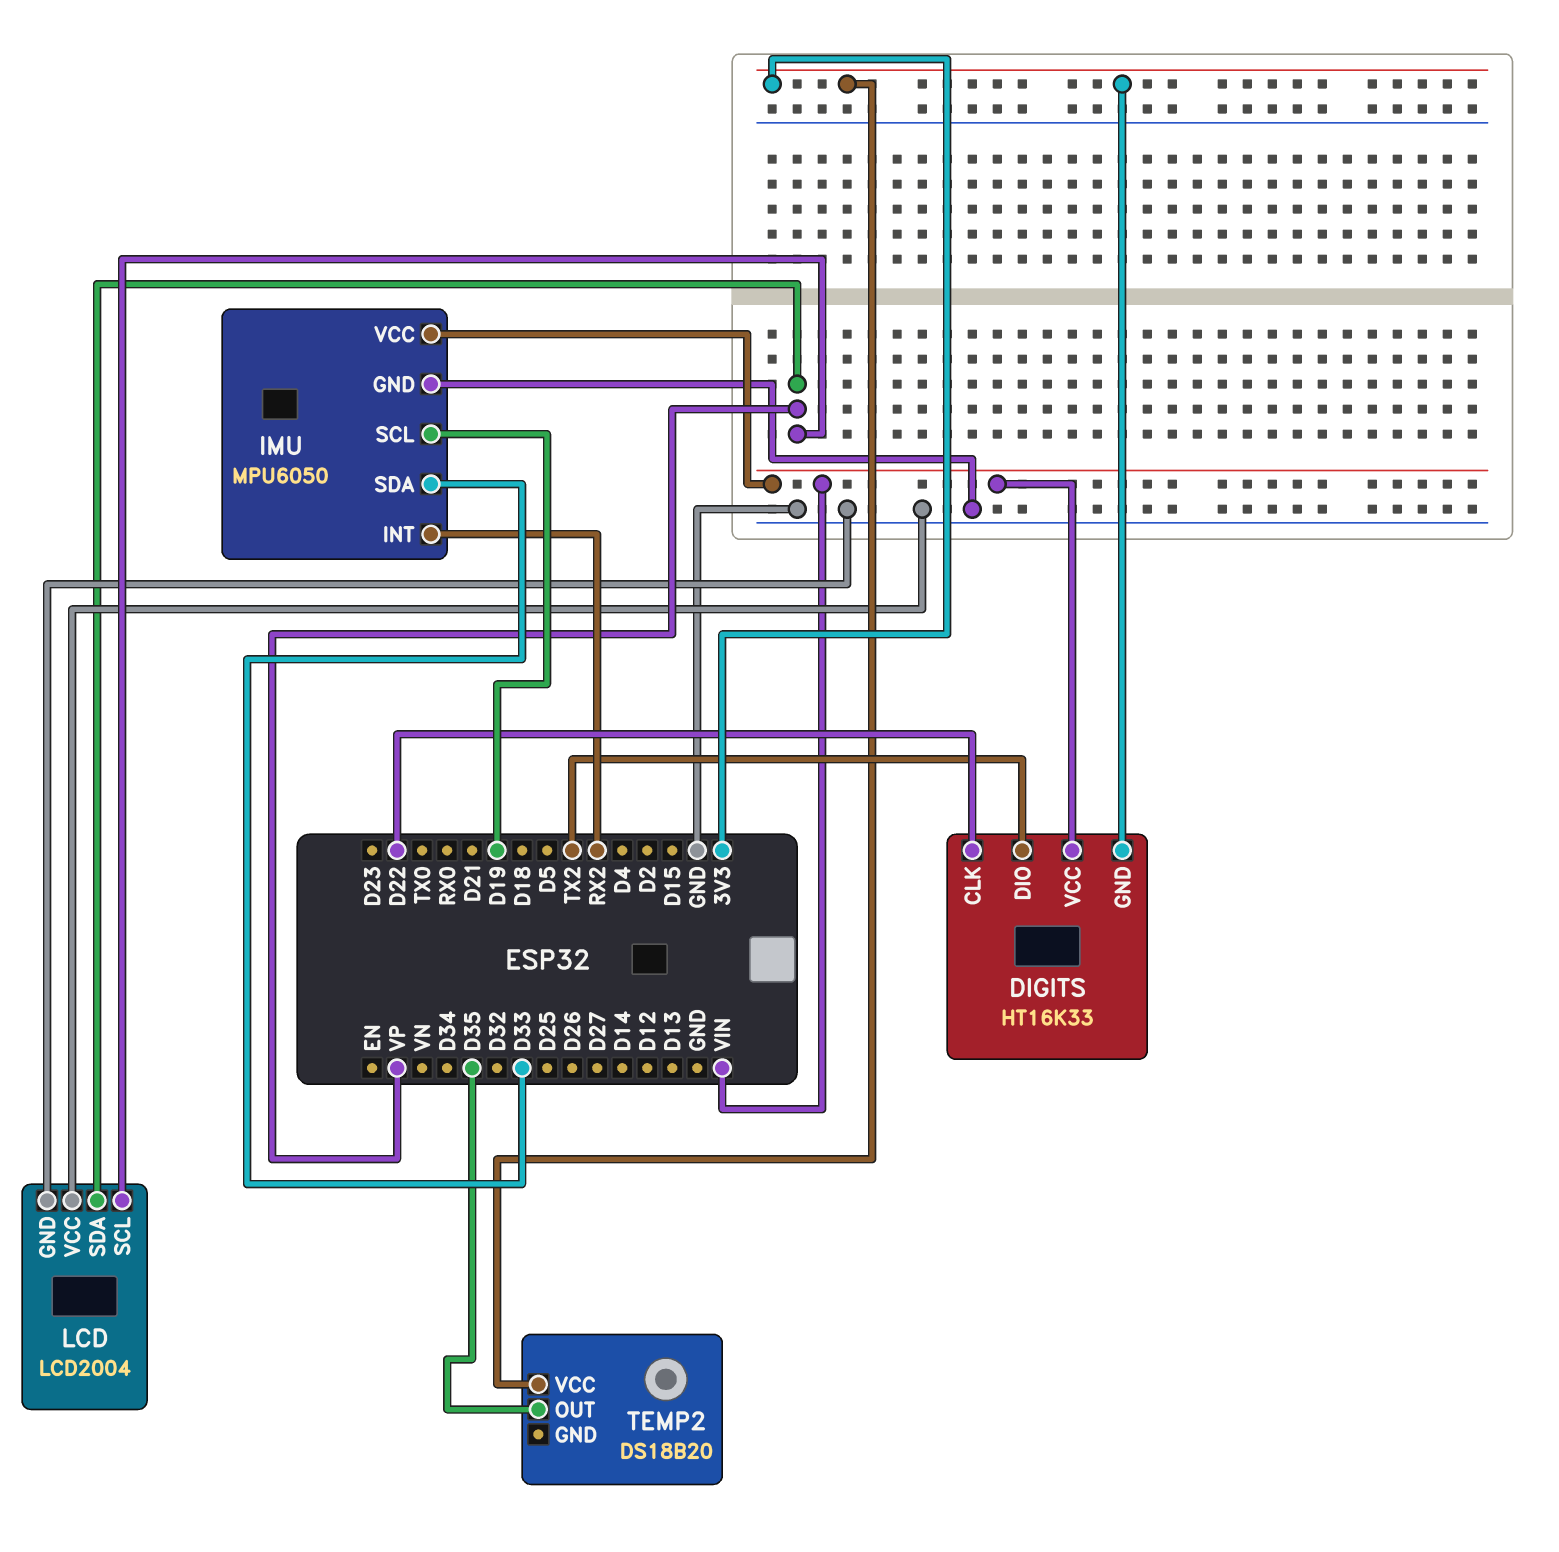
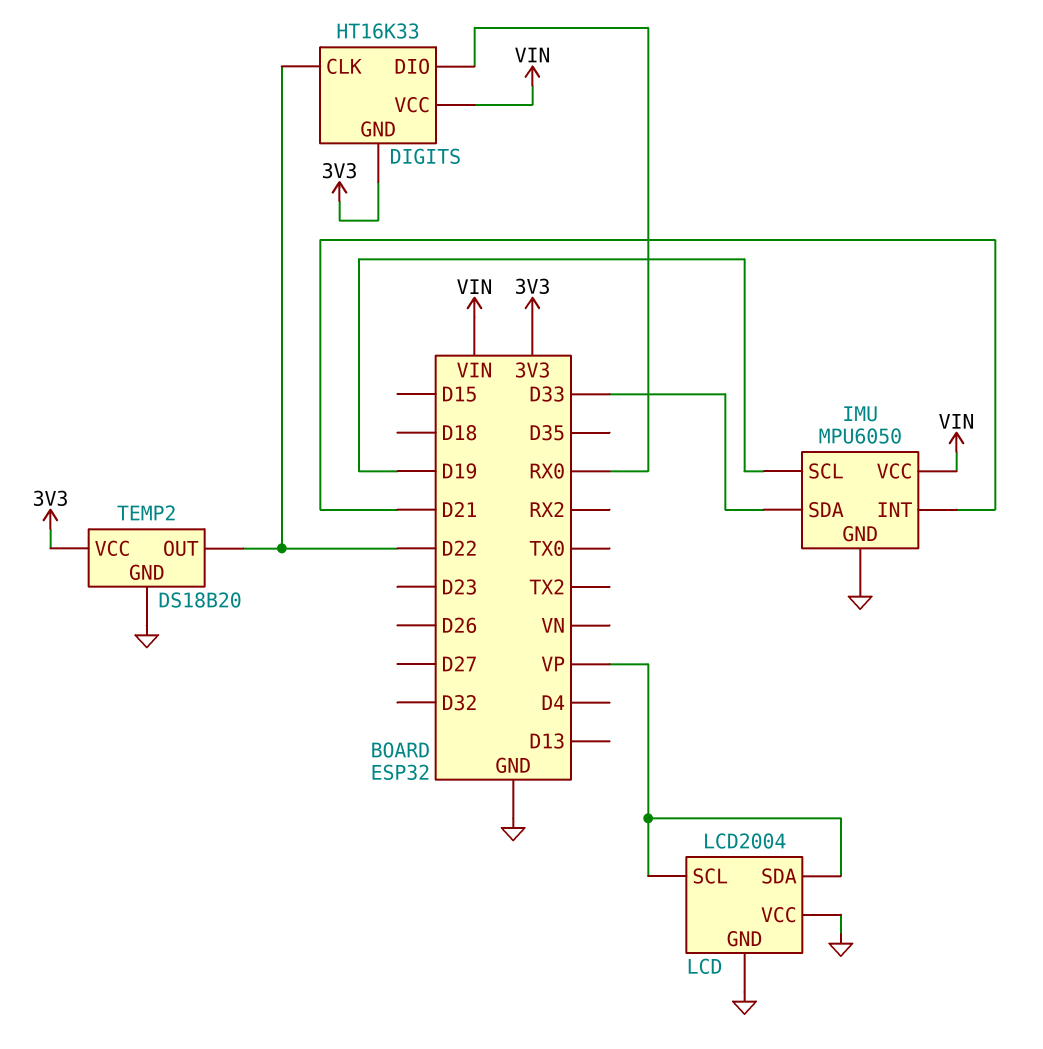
DIGITS pin DIO: TX2 -> RX0
IMU pin INT: RX2 -> D21
TEMP2 pin GND: none -> GND
TEMP2 pin OUT: D35 -> D22

